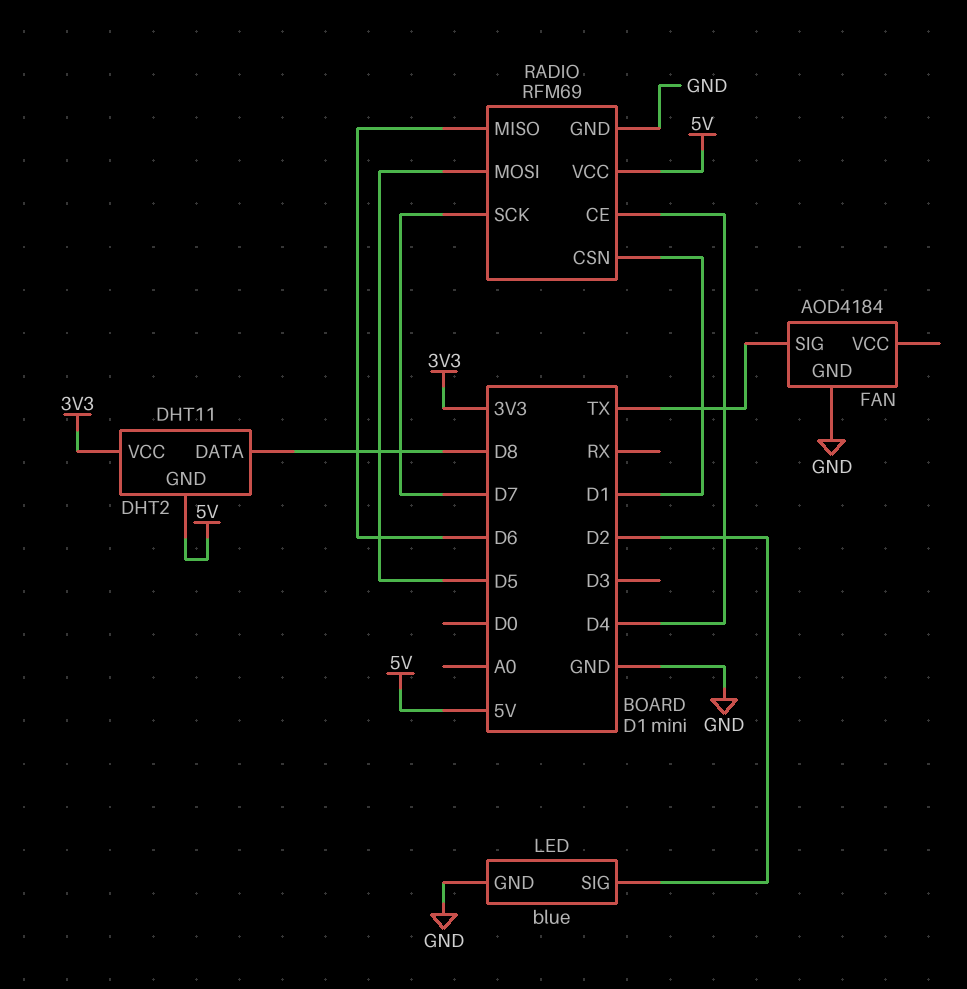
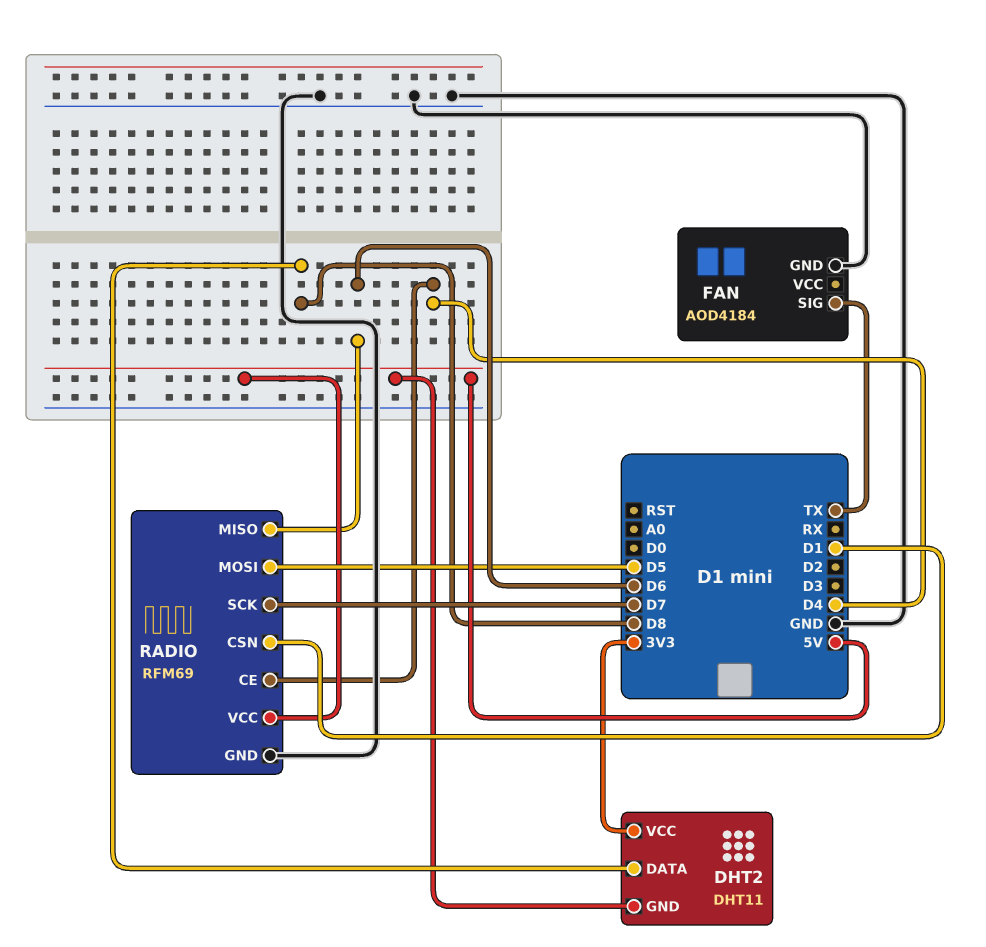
LED: blue -> none
LED pin GND: GND -> none
LED pin SIG: D2 -> none

